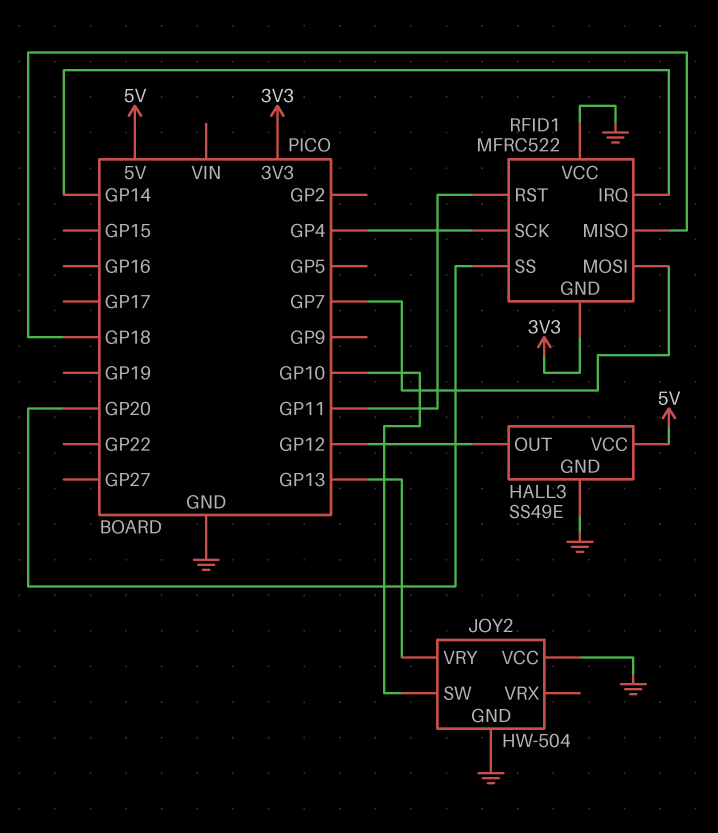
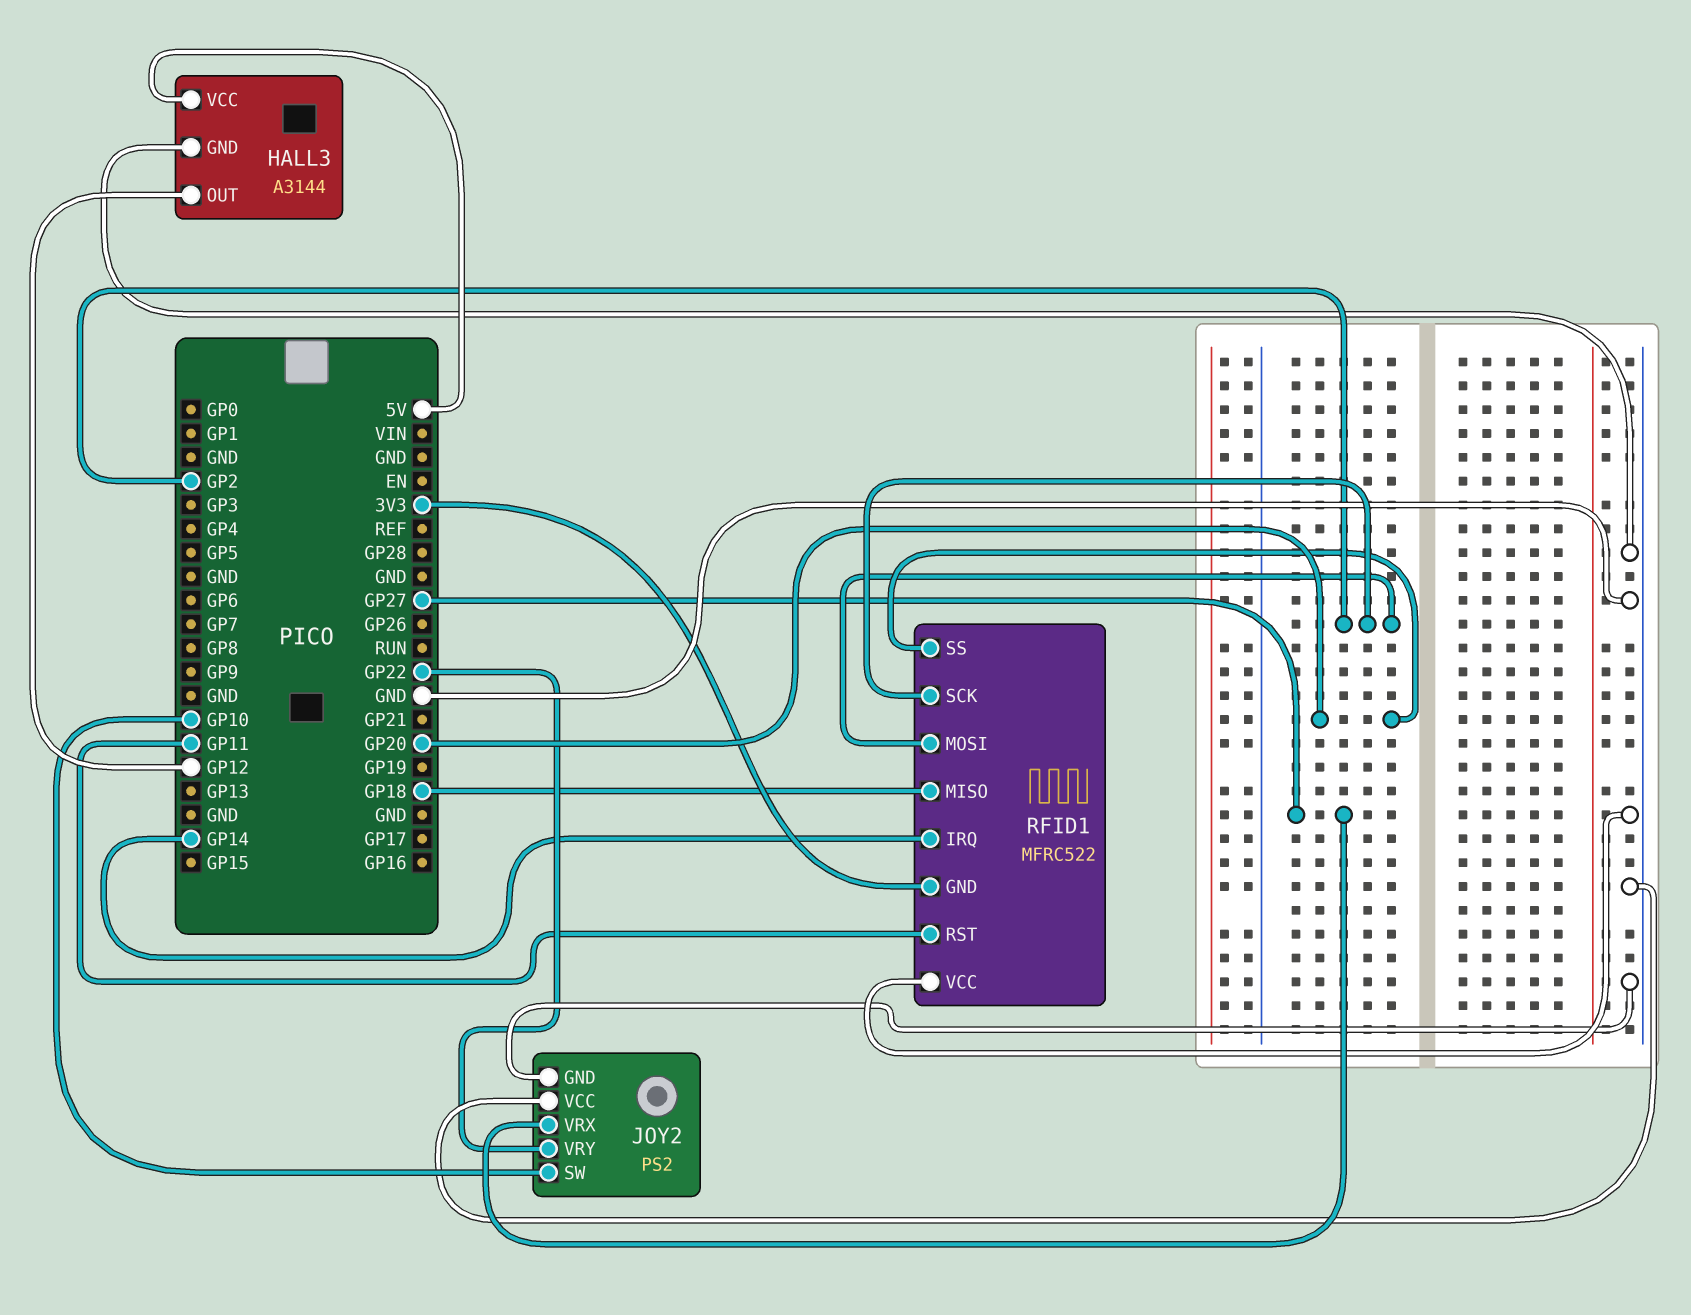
HALL3: SS49E -> A3144
JOY2: HW-504 -> PS2
JOY2 pin VRX: none -> GP27
JOY2 pin VRY: GP13 -> GP22
RFID1 pin MOSI: GP7 -> GP2
RFID1 pin SCK: GP4 -> GP2

